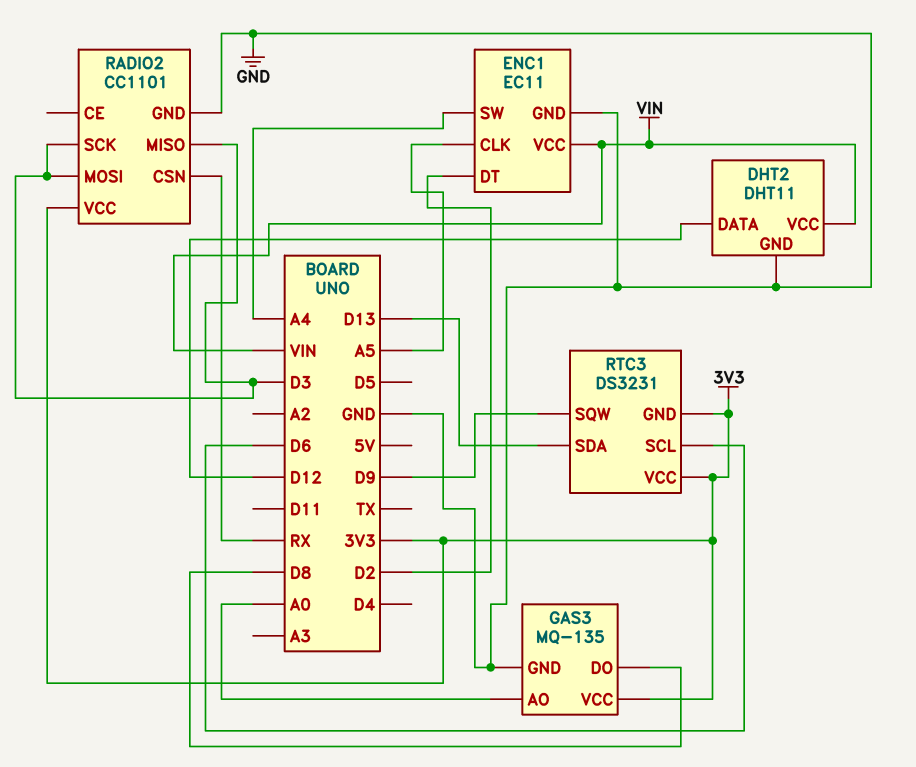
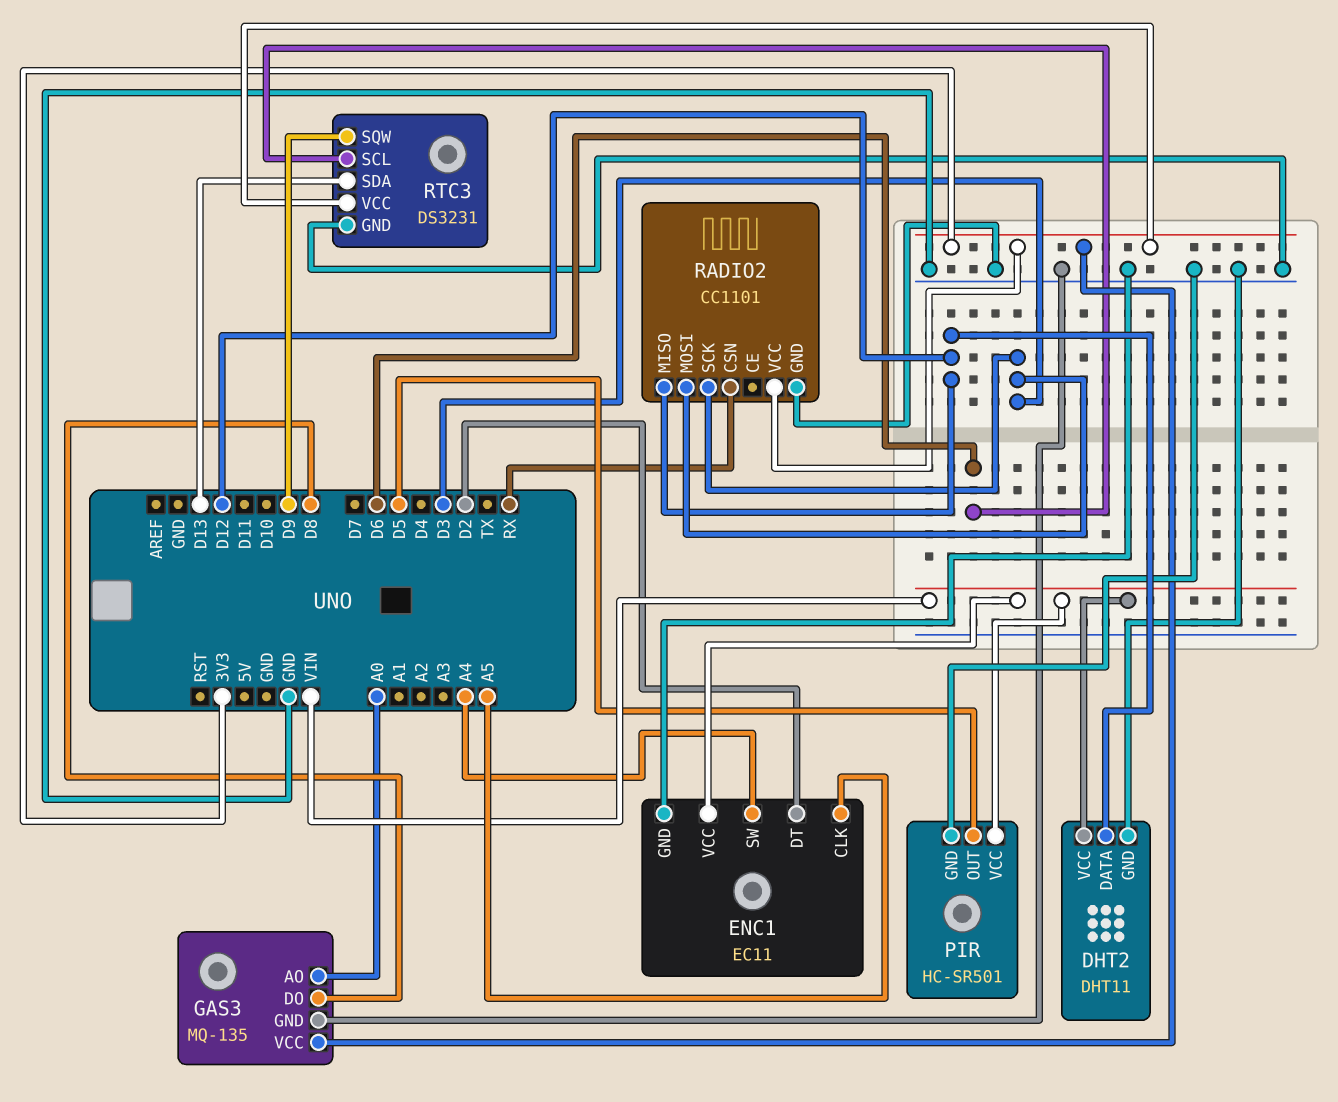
PIR: none -> HC-SR501
PIR pin GND: none -> GND
PIR pin OUT: none -> D5
PIR pin VCC: none -> VIN
RADIO2 pin MISO: D3 -> D12
RTC3 pin GND: 3V3 -> GND

